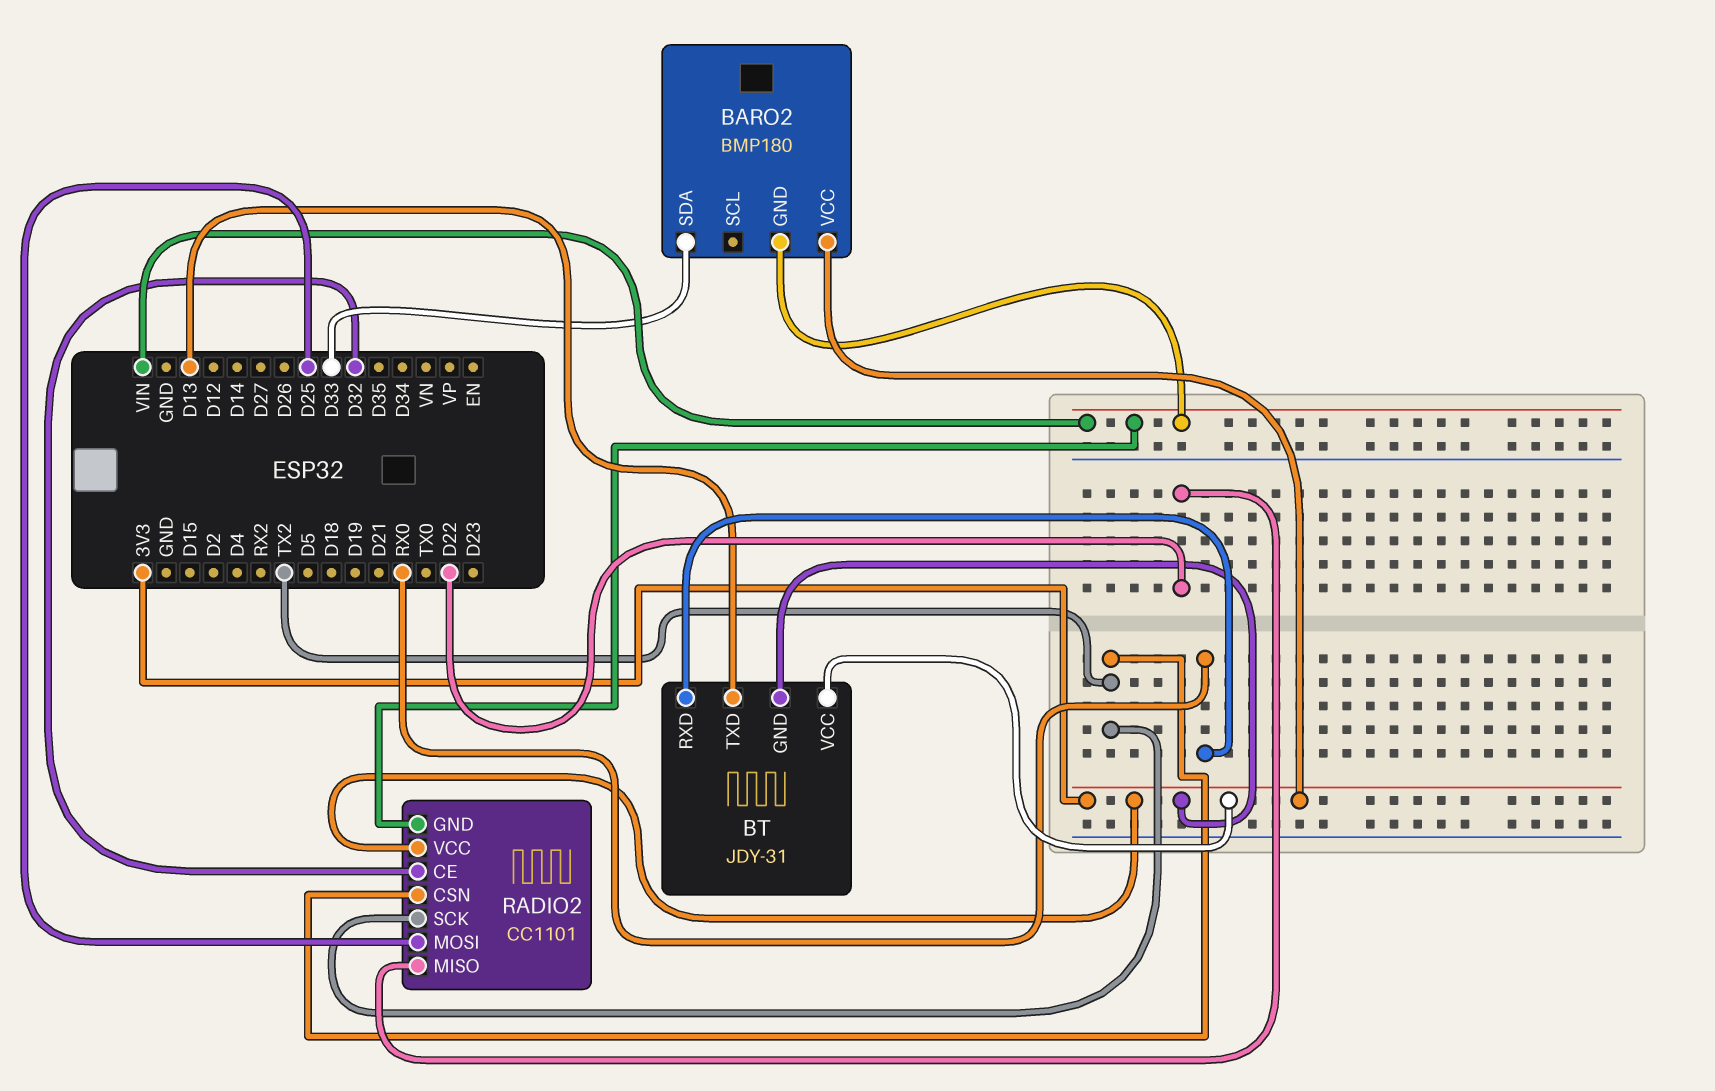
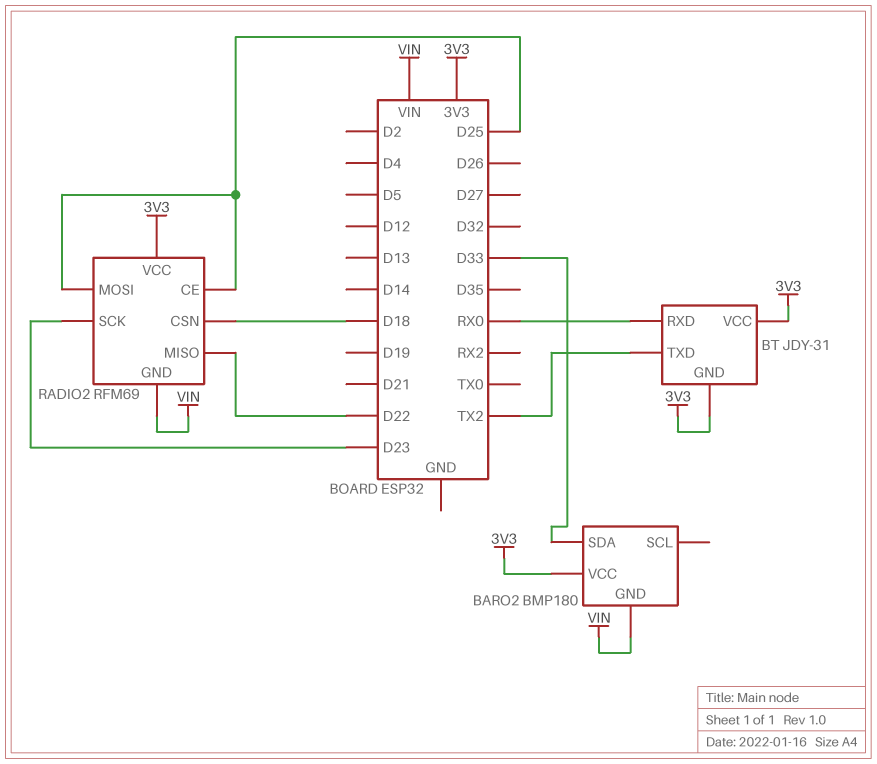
BT pin TXD: D13 -> TX2
RADIO2: CC1101 -> RFM69
RADIO2 pin CE: D32 -> D25
RADIO2 pin CSN: TX2 -> D18
RADIO2 pin SCK: TX2 -> D23

